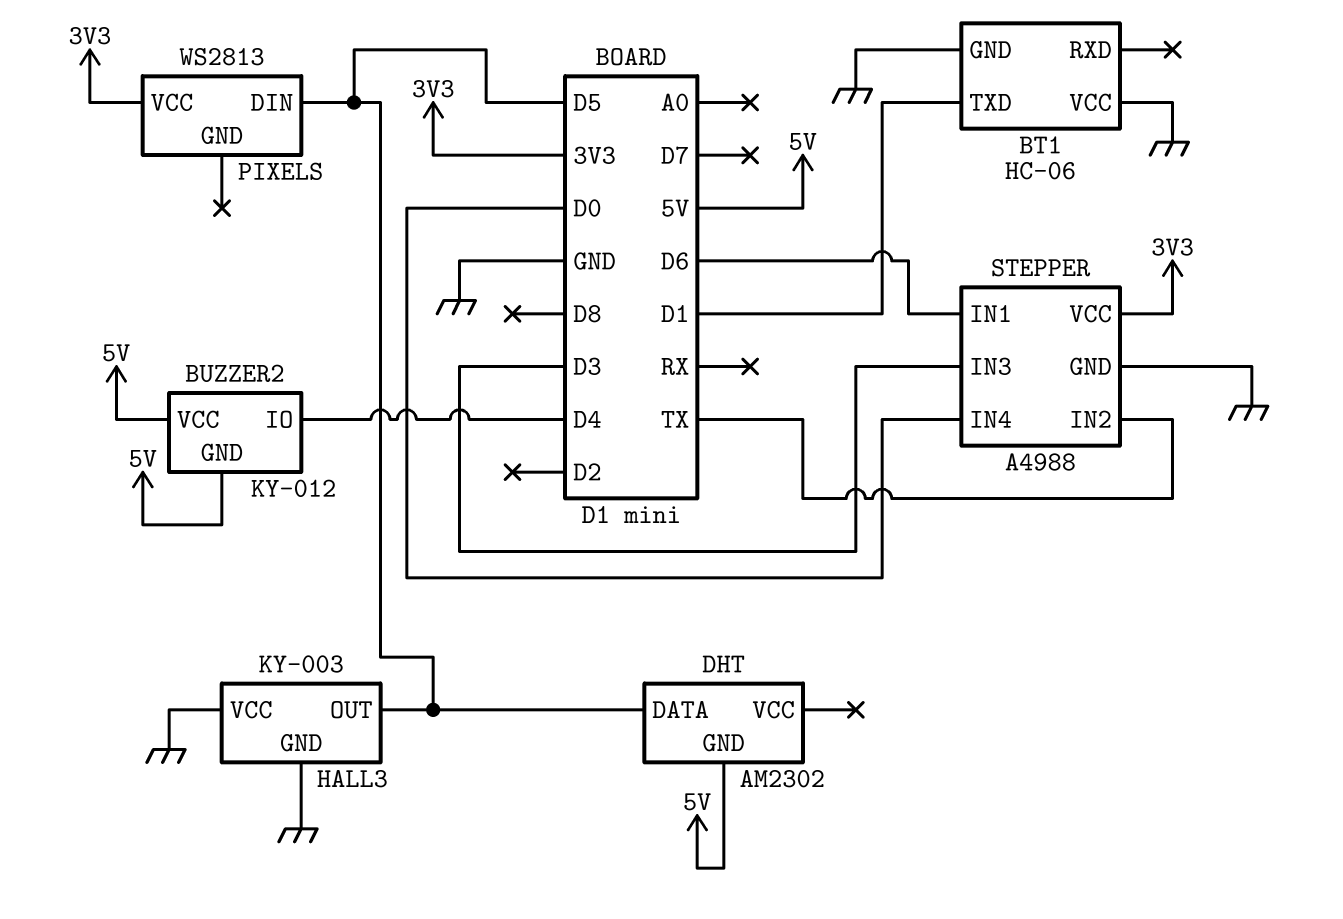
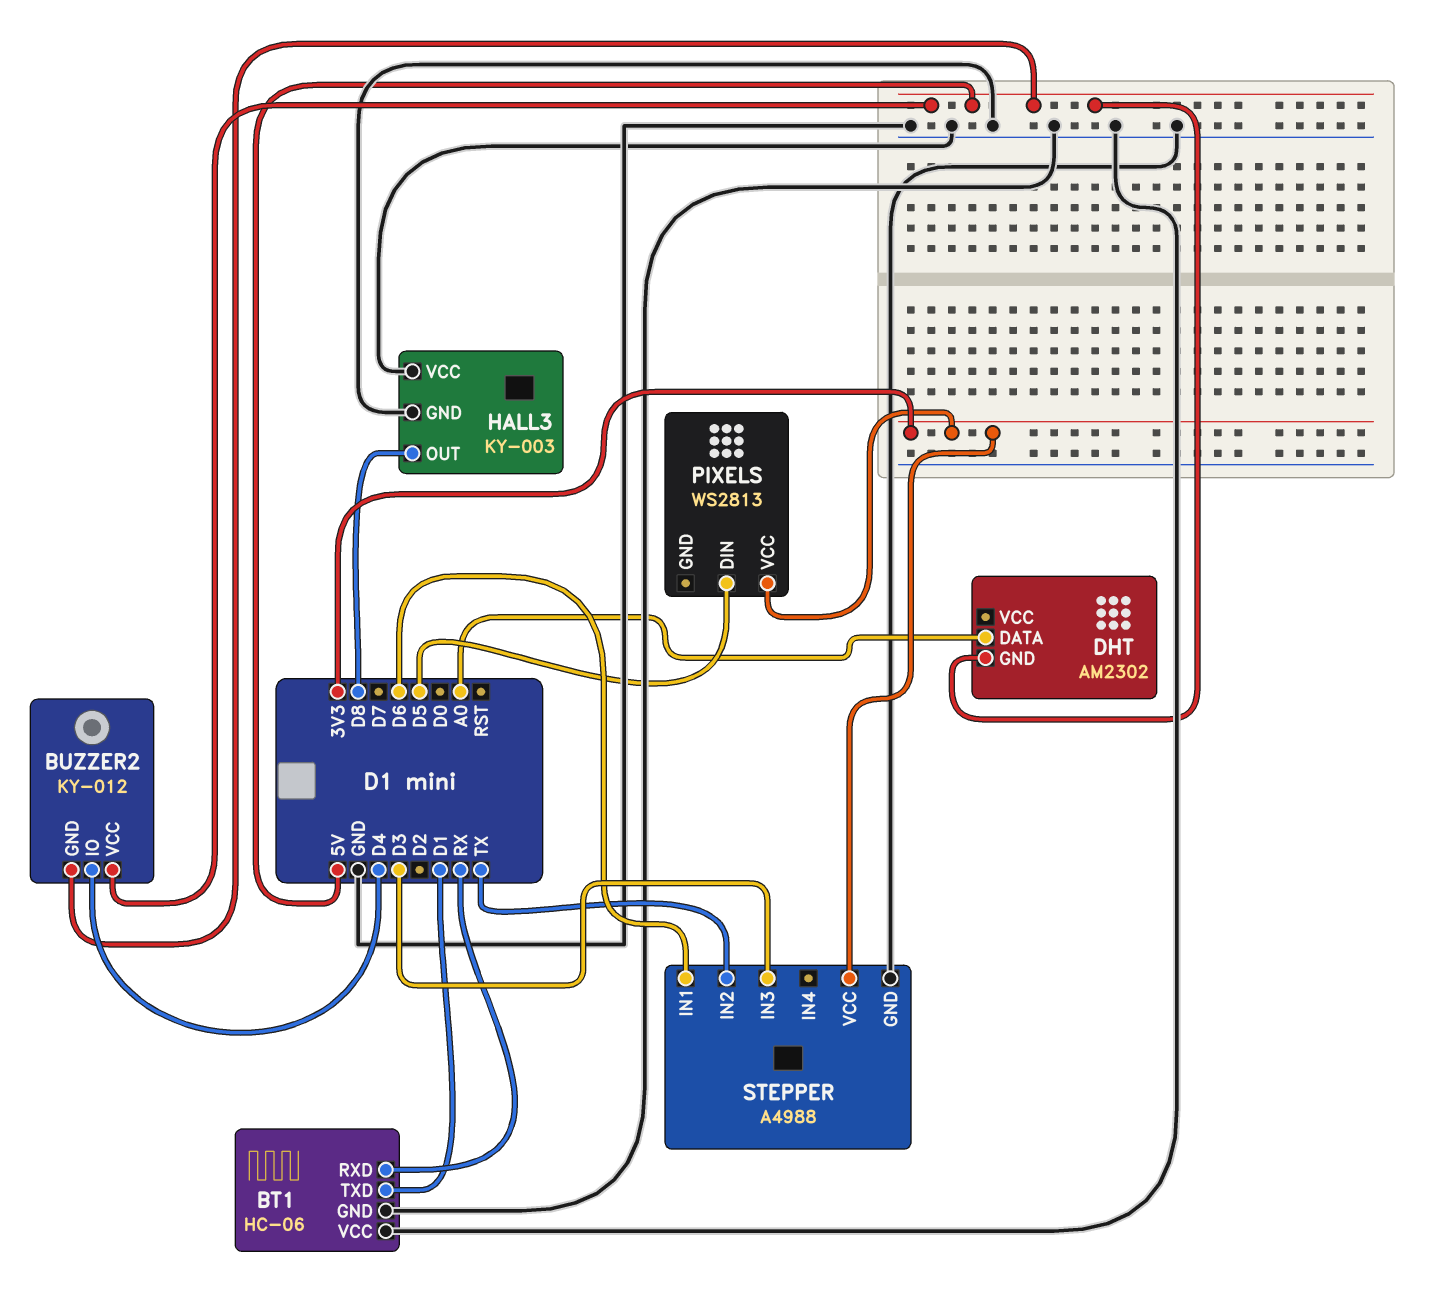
BT1 pin RXD: none -> RX
DHT pin DATA: D5 -> A0
HALL3 pin OUT: D5 -> D8
STEPPER pin IN4: D0 -> none

